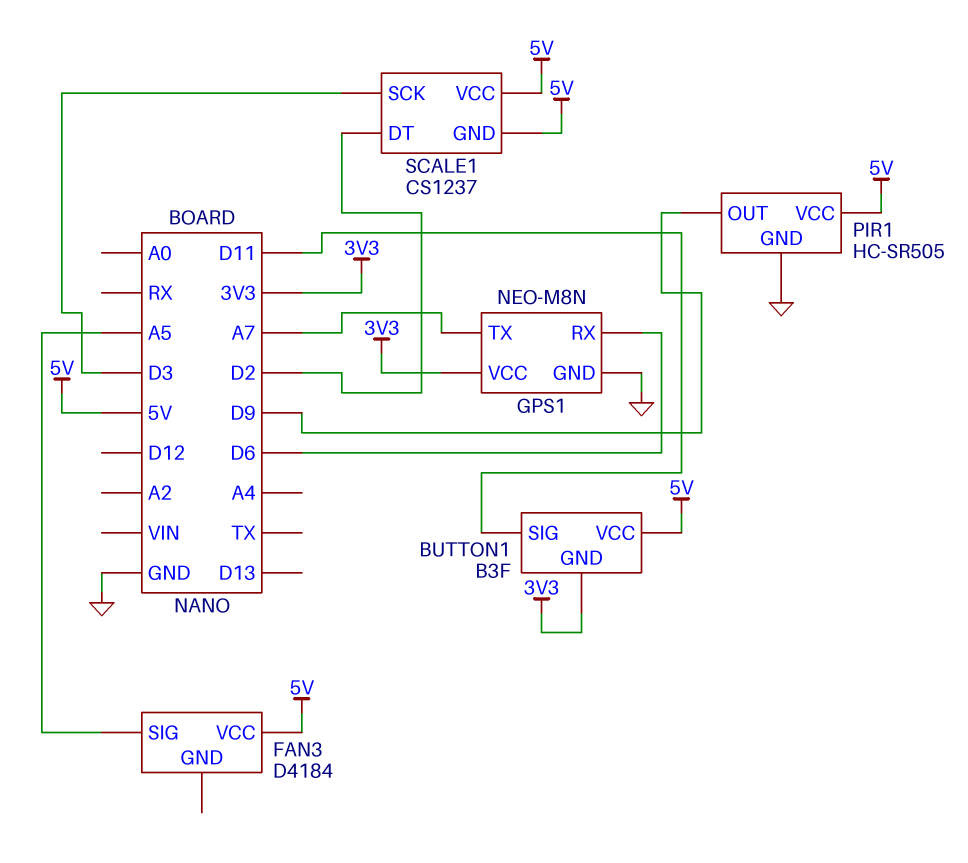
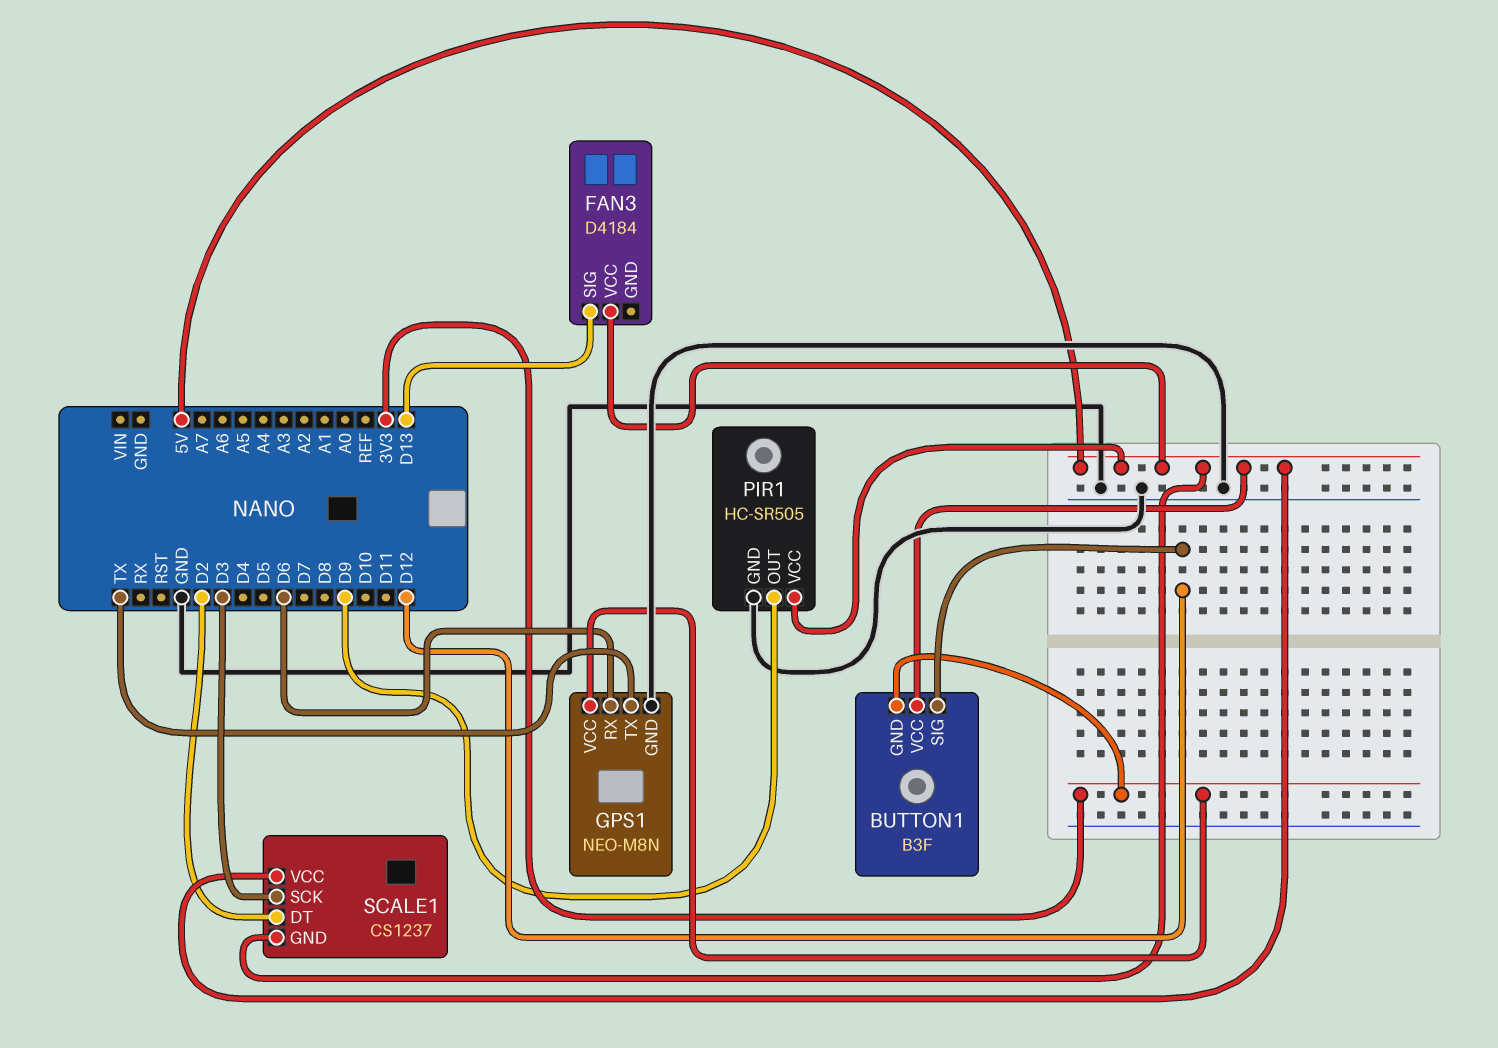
BUTTON1 pin SIG: D11 -> D12
FAN3 pin SIG: A5 -> D13
GPS1 pin TX: A7 -> TX

